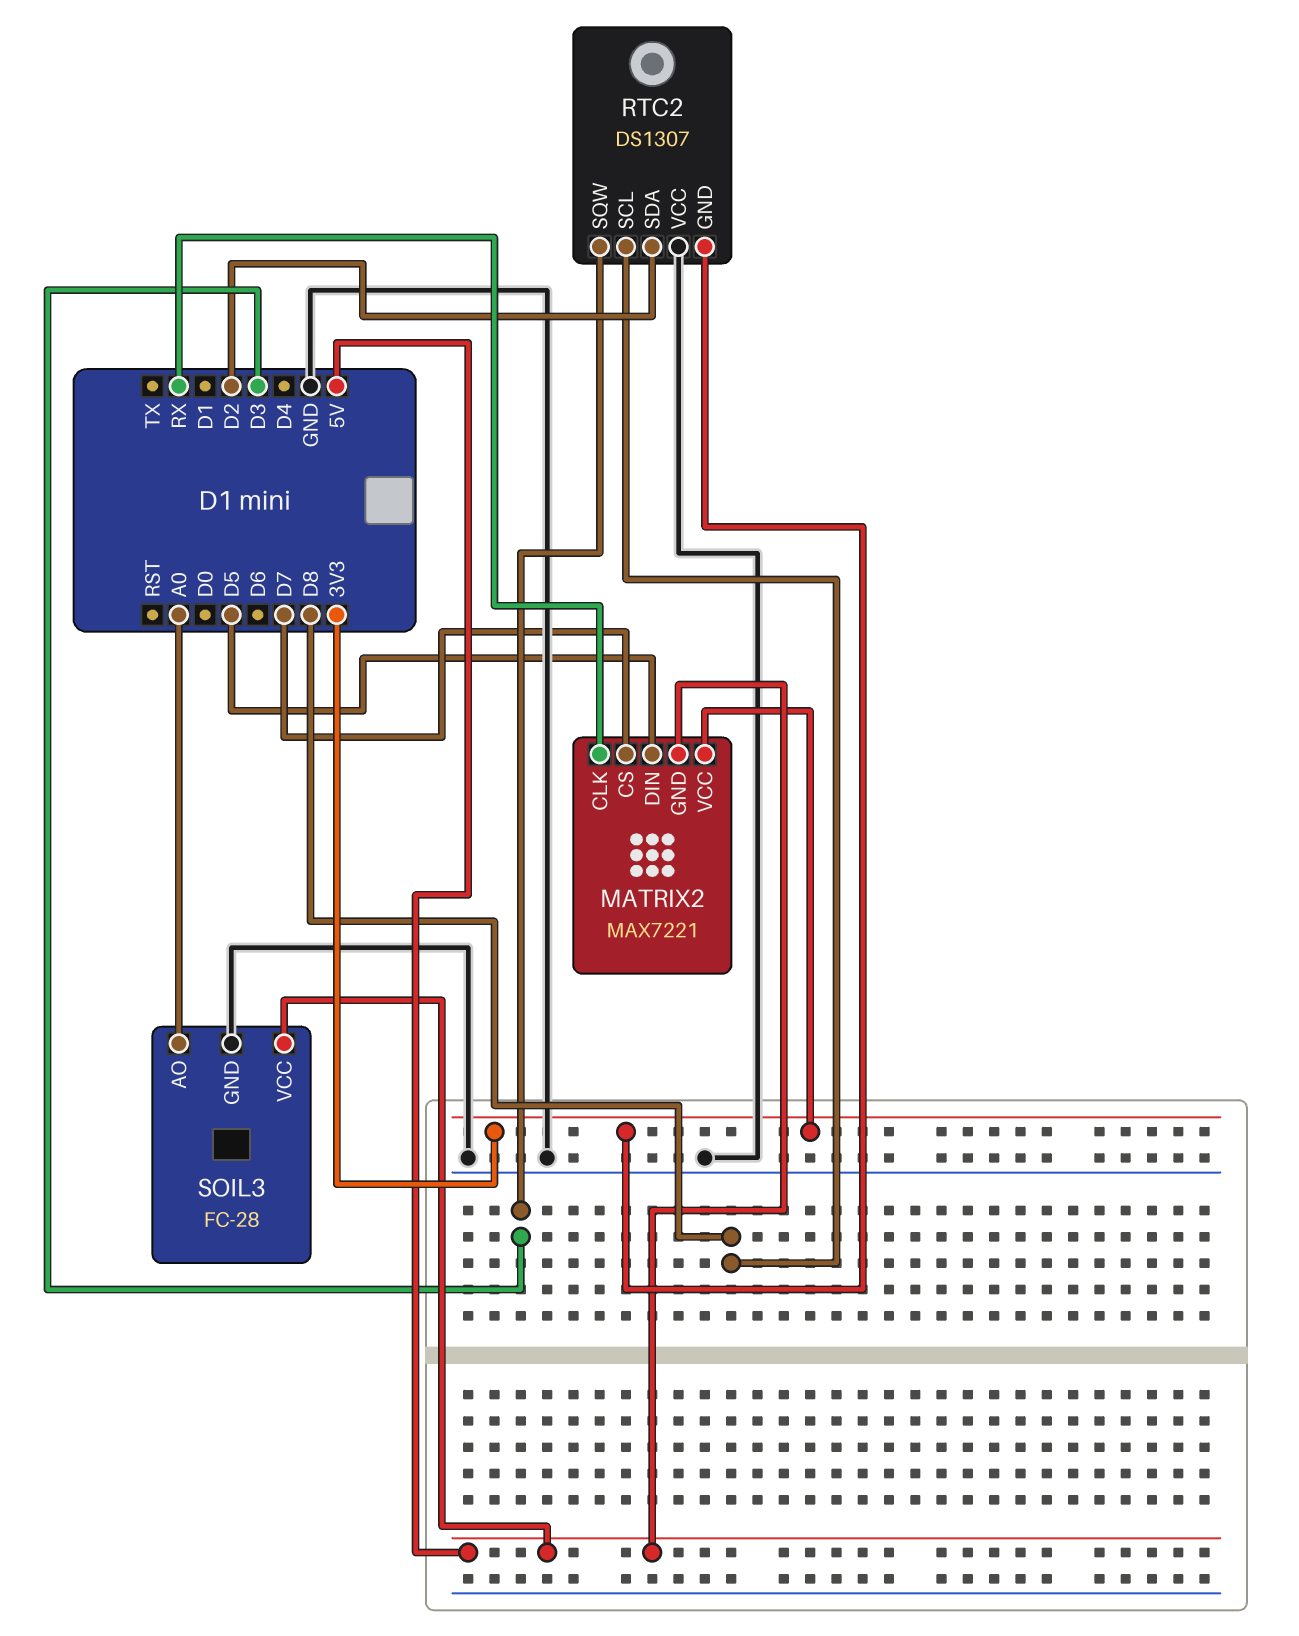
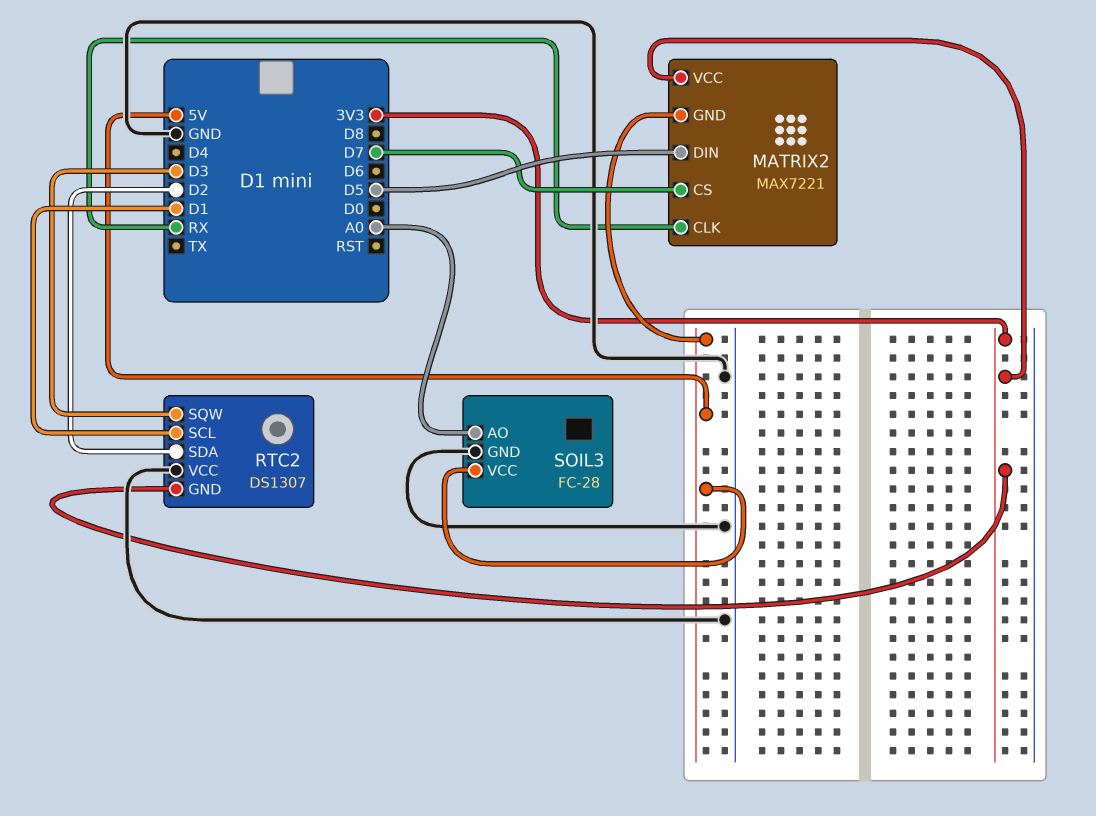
RTC2 pin SCL: D8 -> D1

